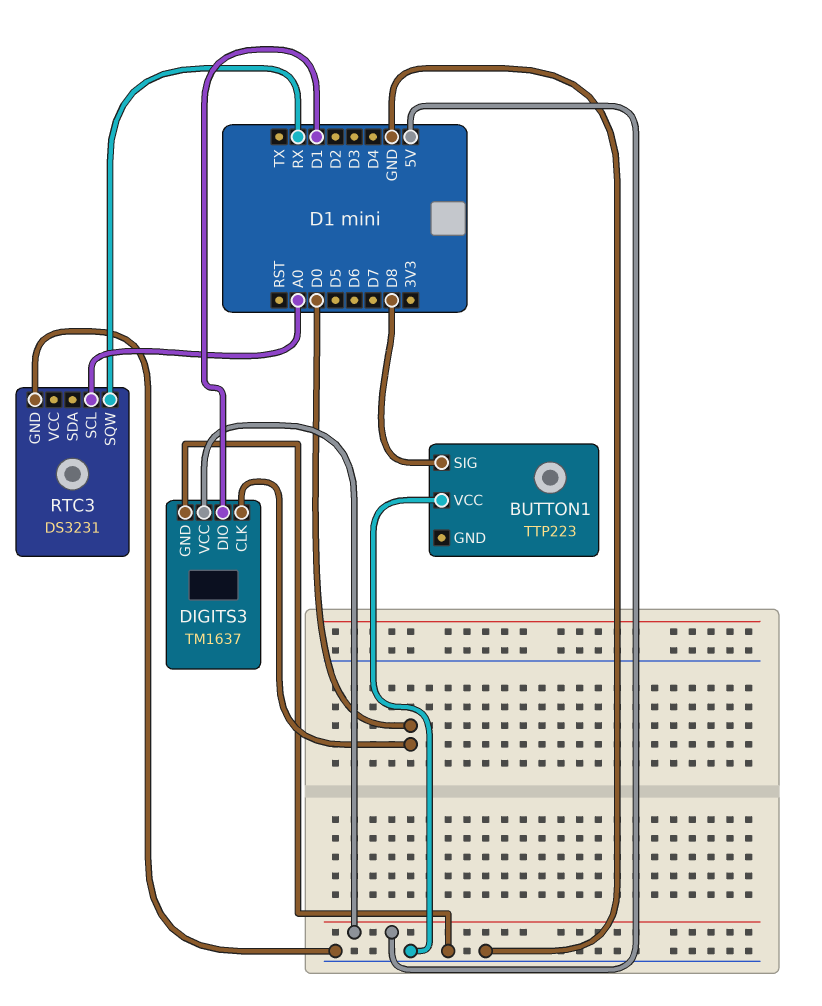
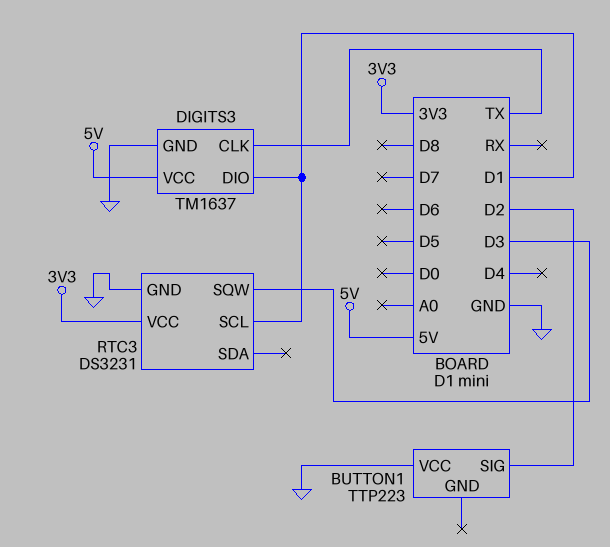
BUTTON1 pin SIG: D8 -> D2
DIGITS3 pin CLK: D0 -> TX
RTC3 pin SCL: A0 -> D1
RTC3 pin SQW: RX -> D3
RTC3 pin VCC: none -> 3V3

